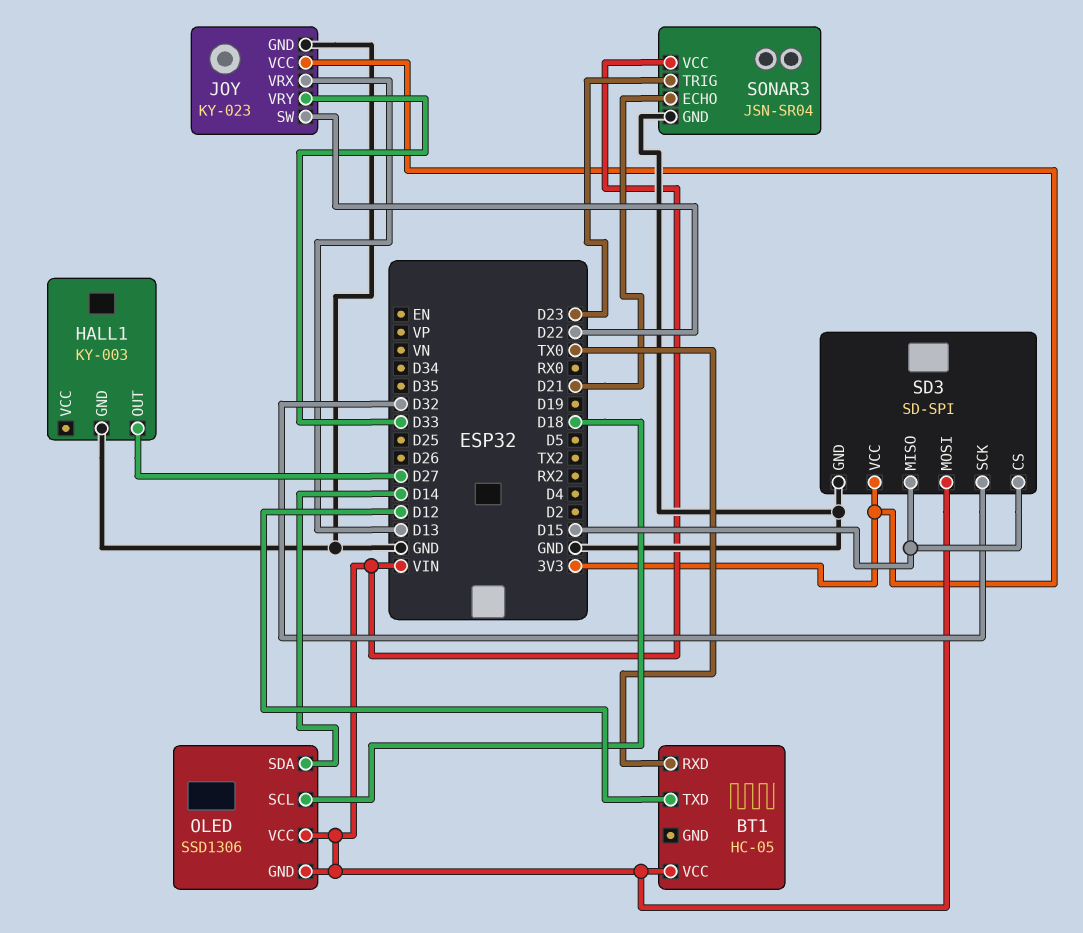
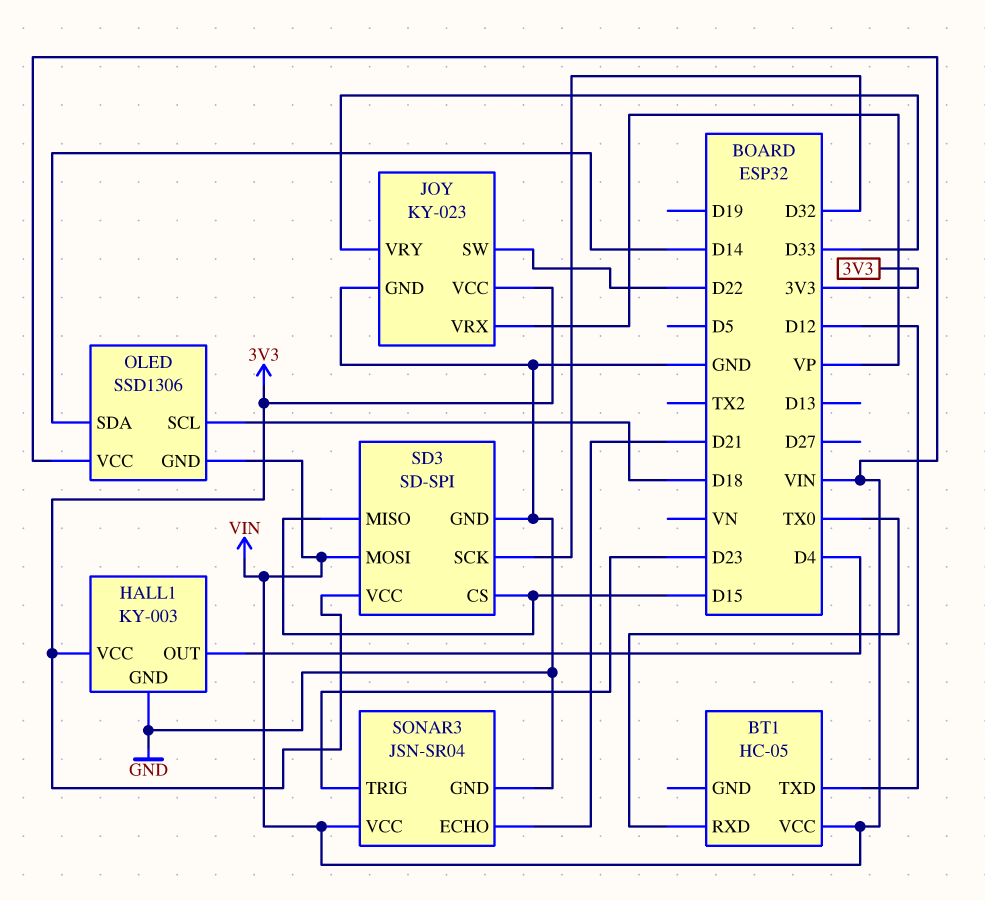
HALL1 pin OUT: D27 -> D4
HALL1 pin VCC: none -> 3V3
JOY pin VRX: D13 -> VP

